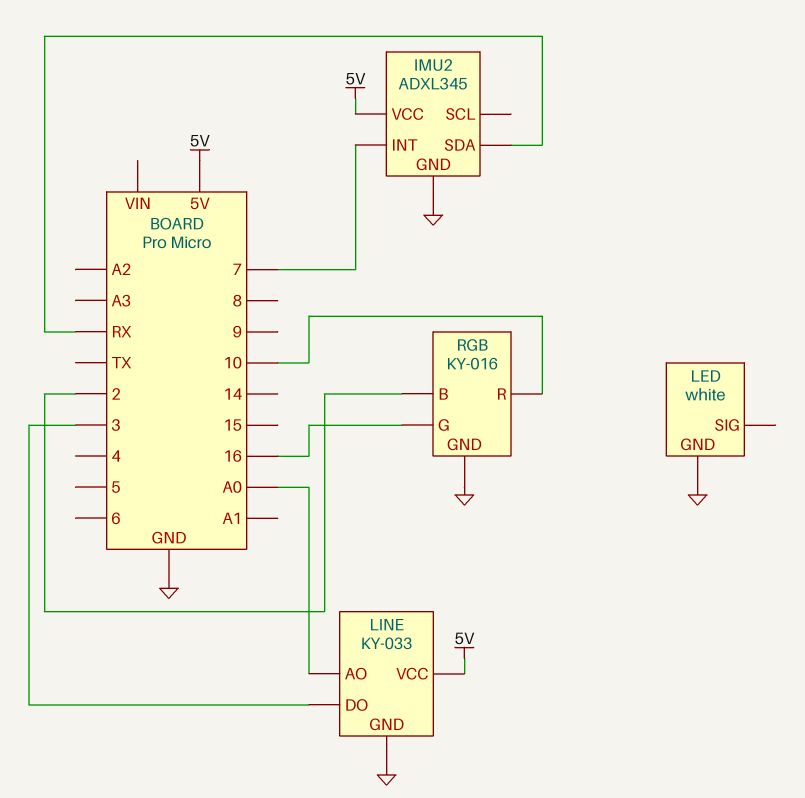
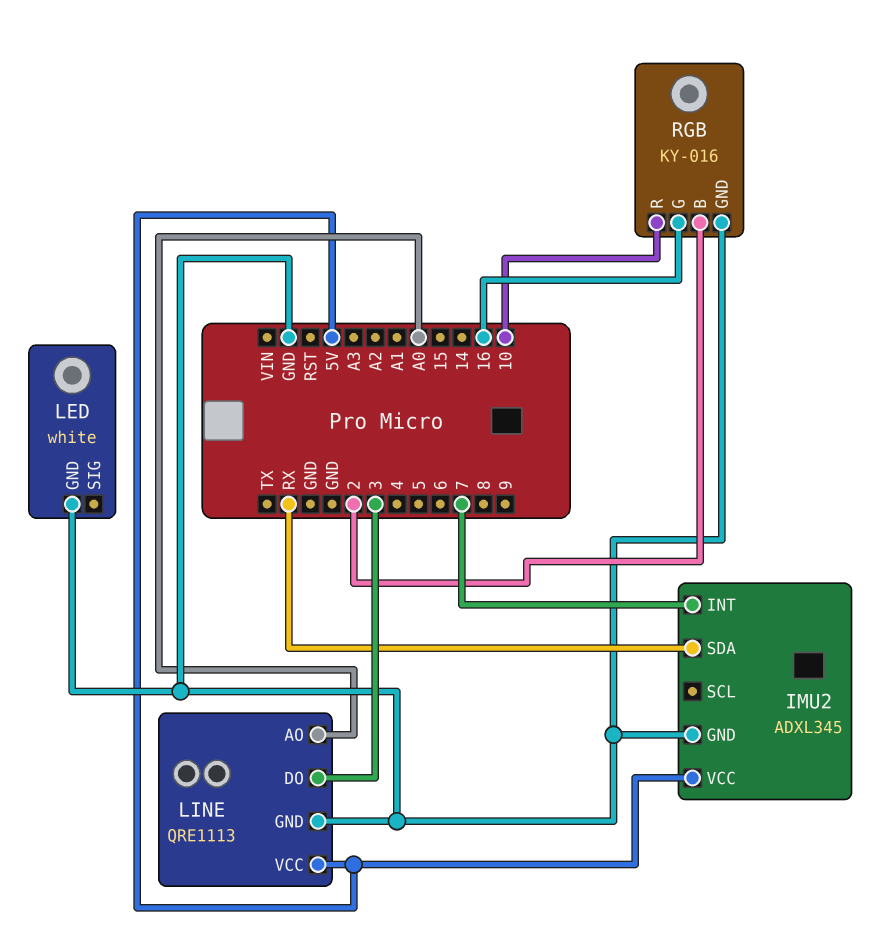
LINE: KY-033 -> QRE1113

